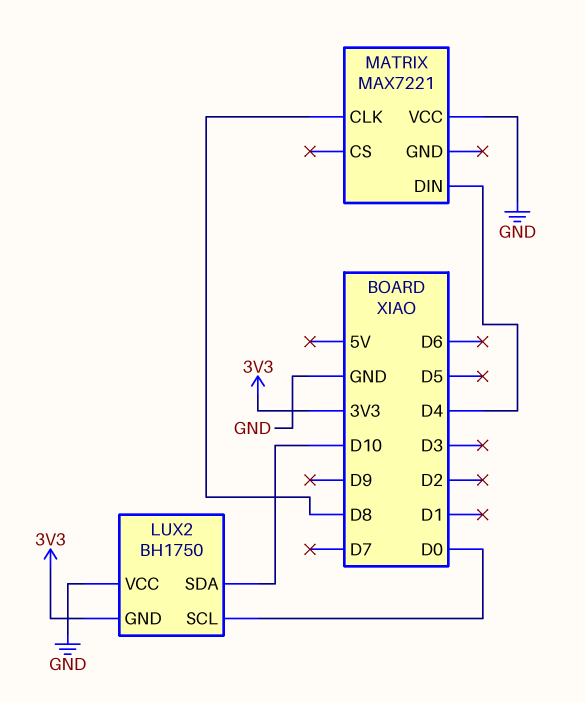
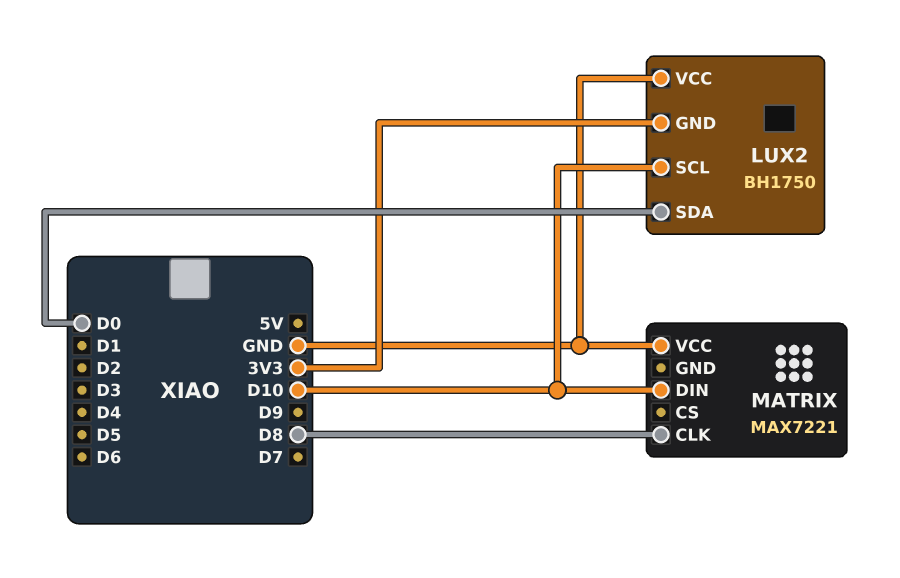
LUX2 pin SCL: D0 -> D10
LUX2 pin SDA: D10 -> D0
MATRIX pin DIN: D4 -> D10

